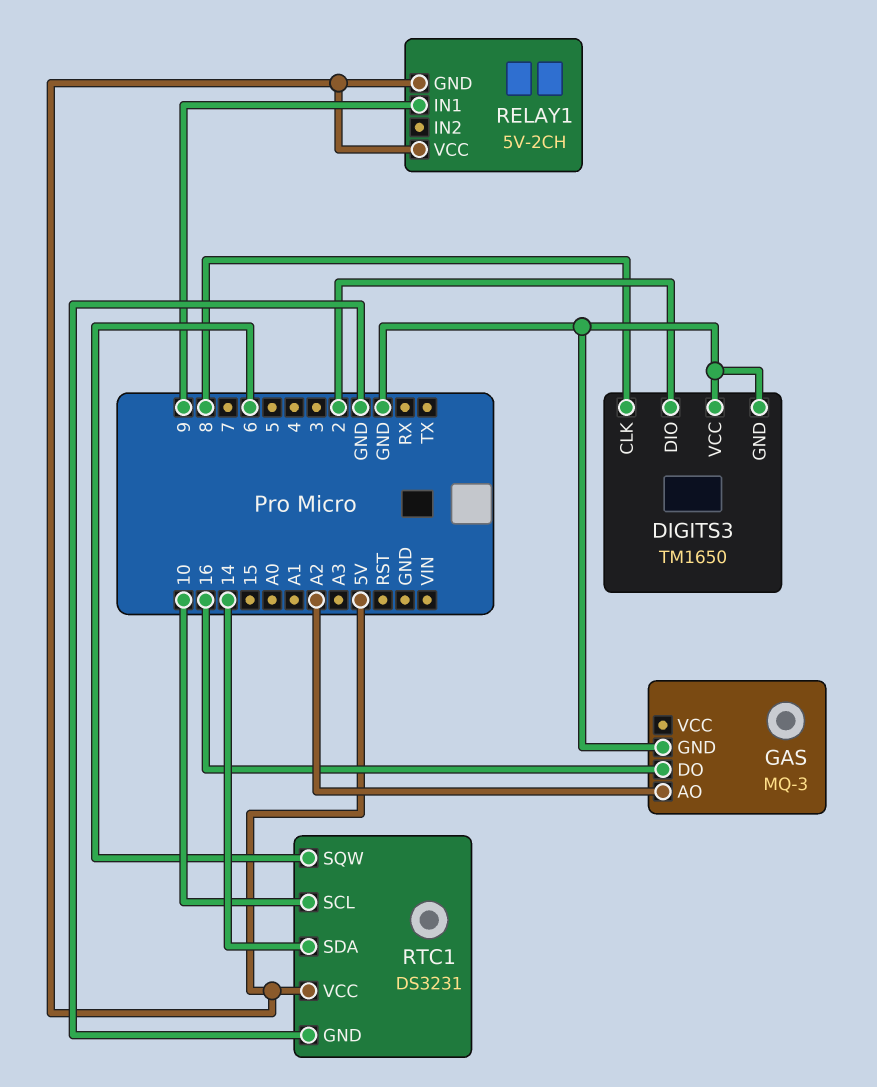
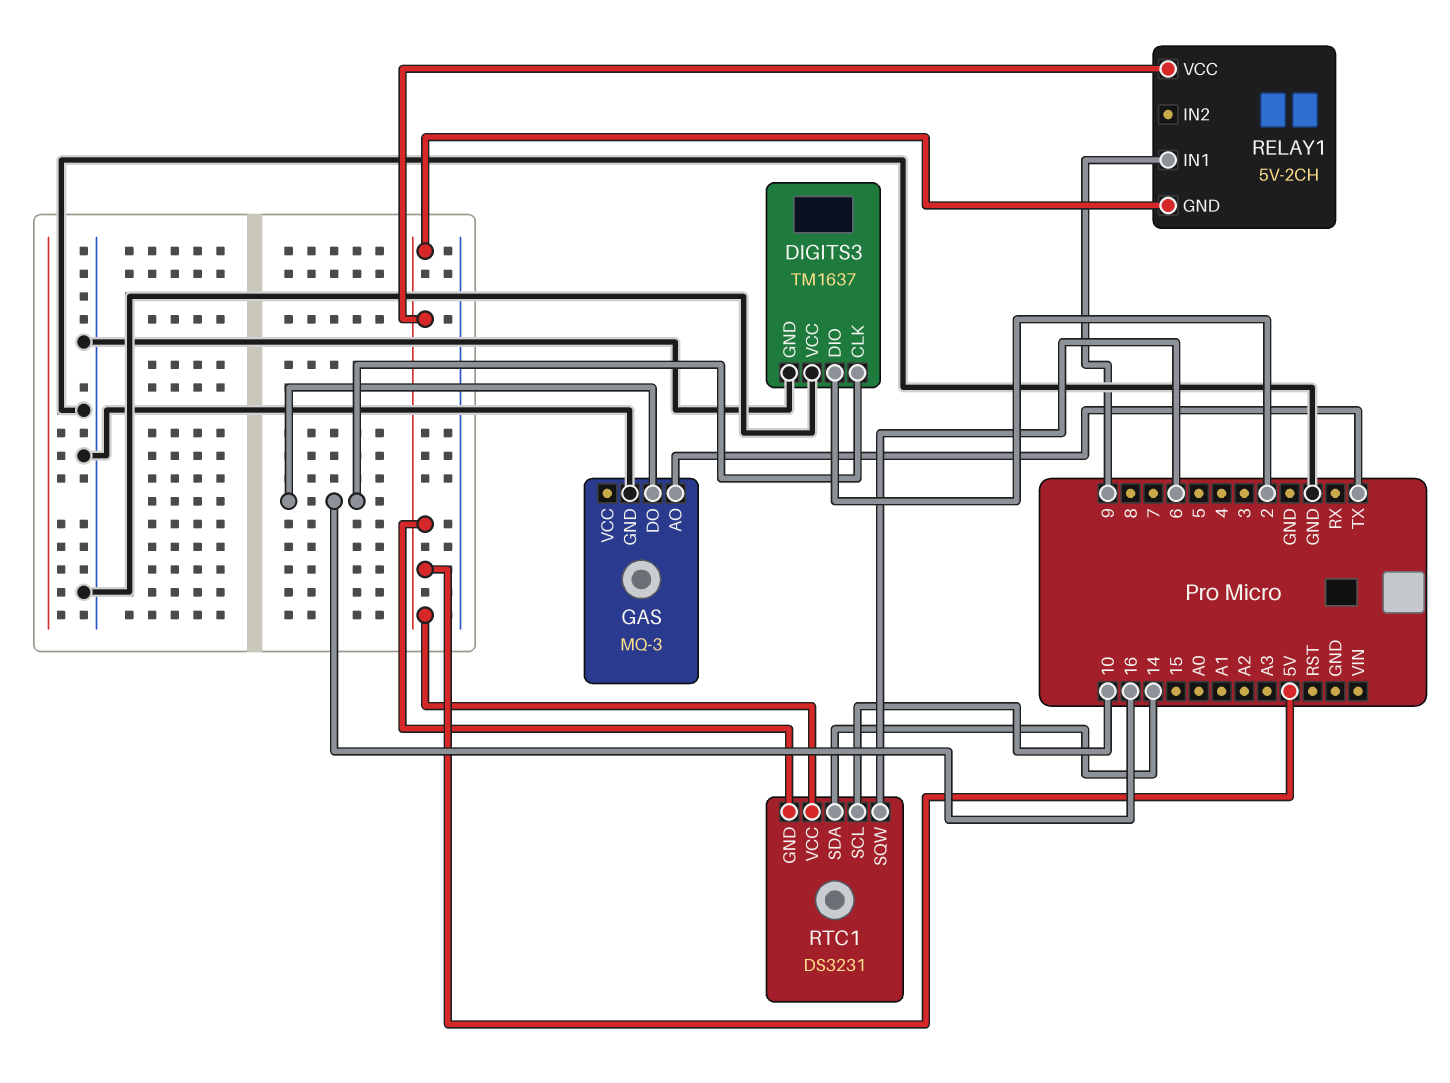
DIGITS3: TM1650 -> TM1637
DIGITS3 pin CLK: 8 -> 16
GAS pin AO: A2 -> TX
RTC1 pin GND: GND -> 5V

